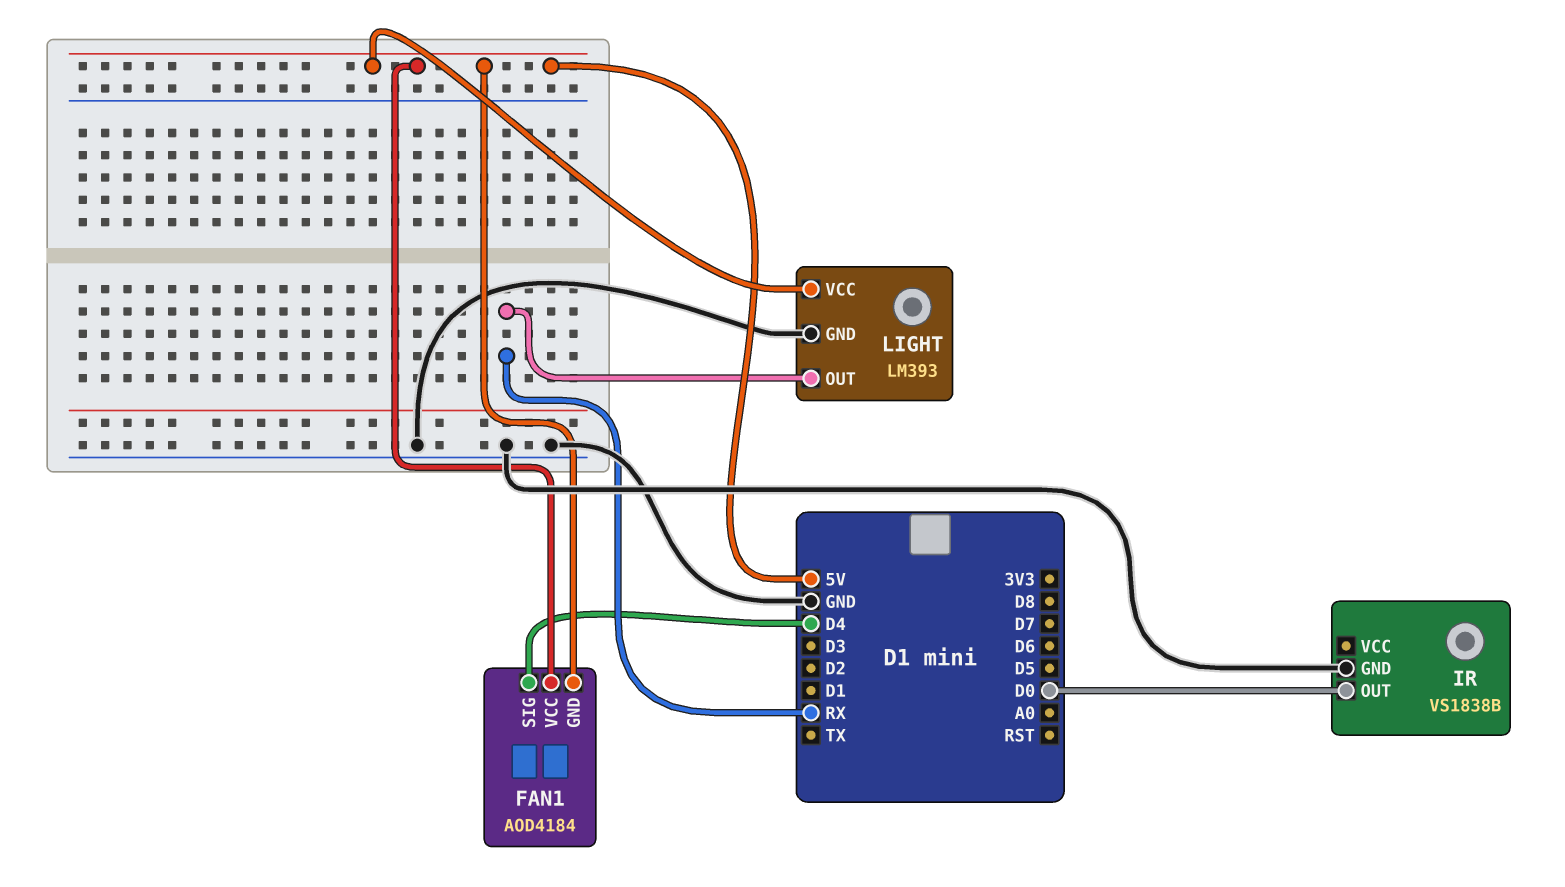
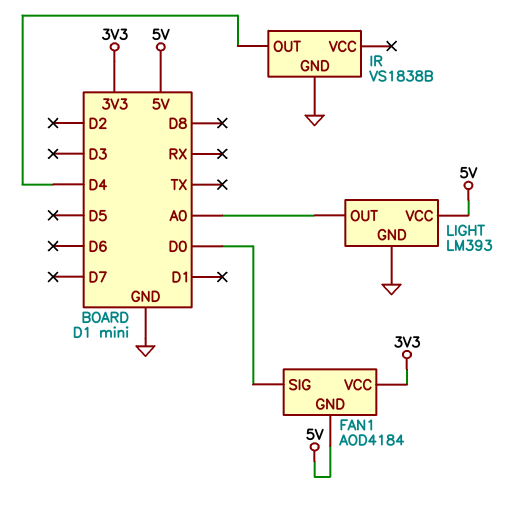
FAN1 pin SIG: D4 -> D0
FAN1 pin VCC: 5V -> 3V3
IR pin OUT: D0 -> D4
LIGHT pin OUT: RX -> A0

